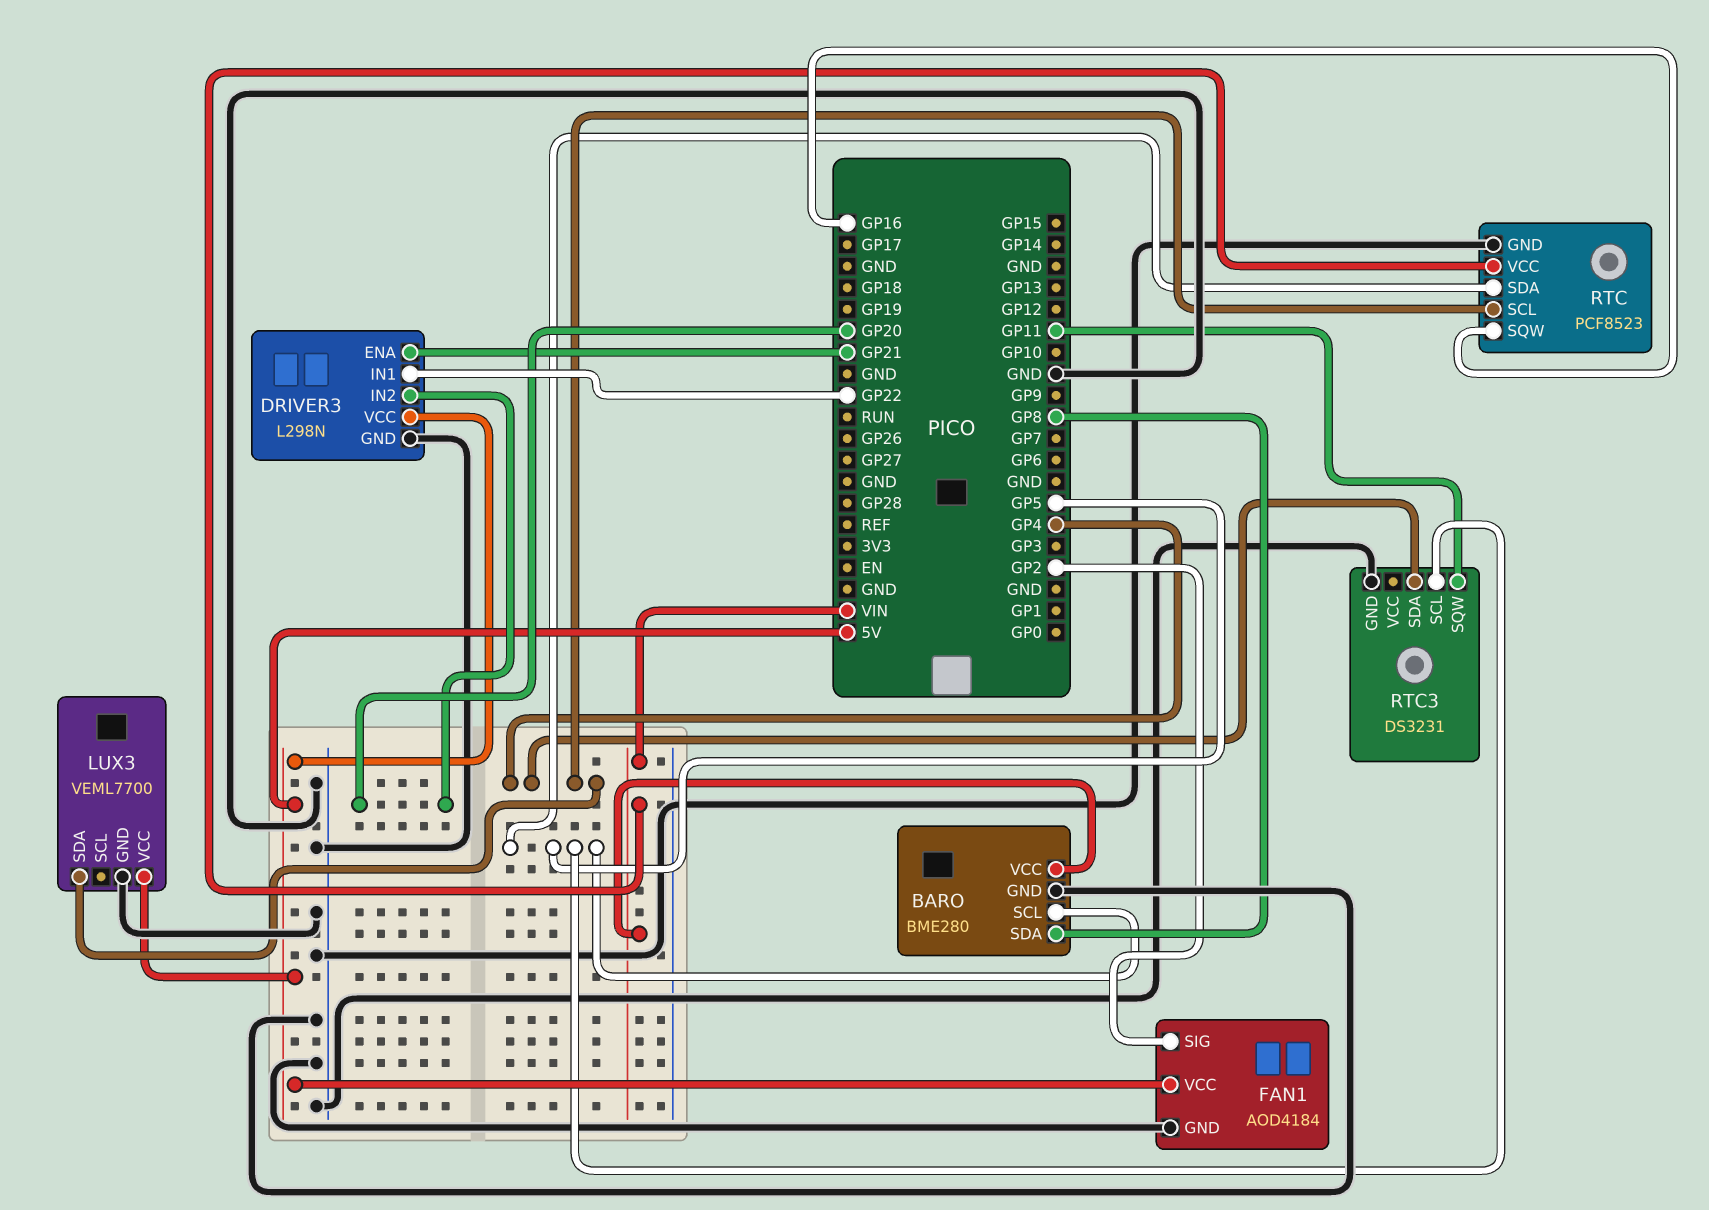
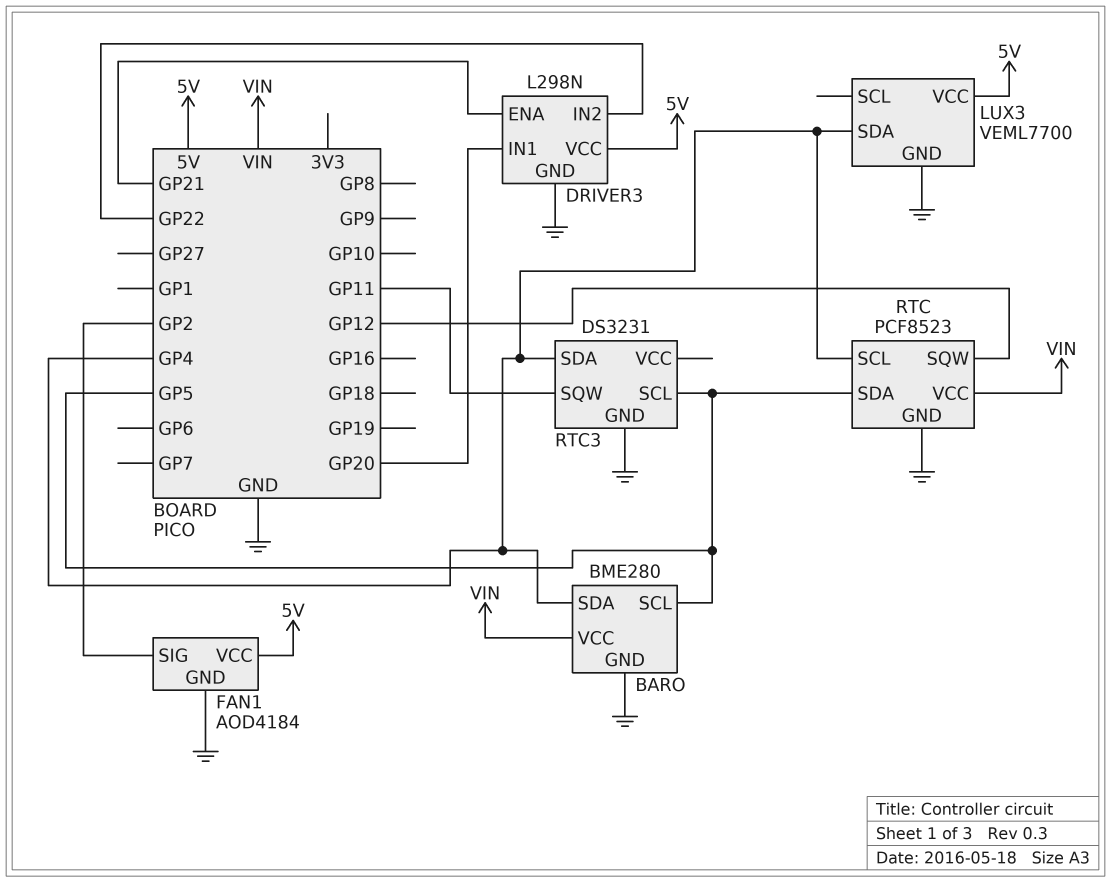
BARO pin SDA: GP8 -> GP4
DRIVER3 pin IN1: GP22 -> GP20
DRIVER3 pin IN2: GP20 -> GP22
RTC pin SQW: GP16 -> GP12

